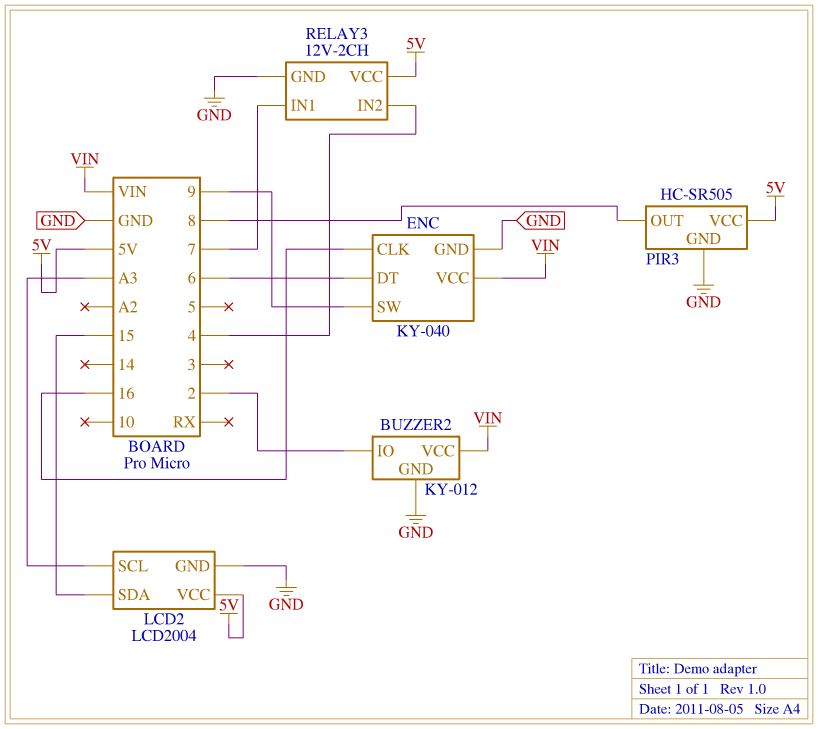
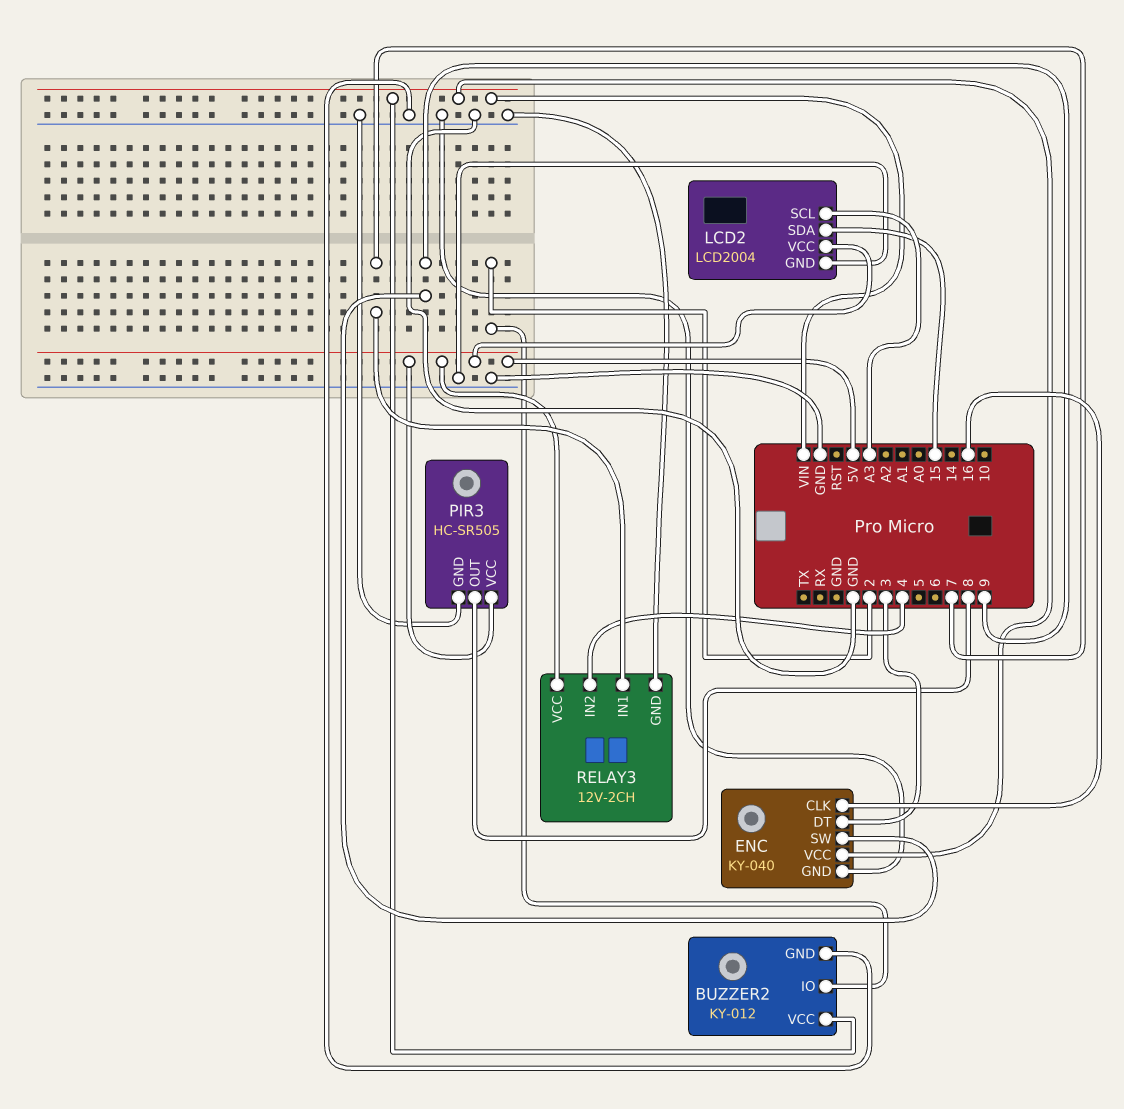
ENC pin DT: 6 -> 3

